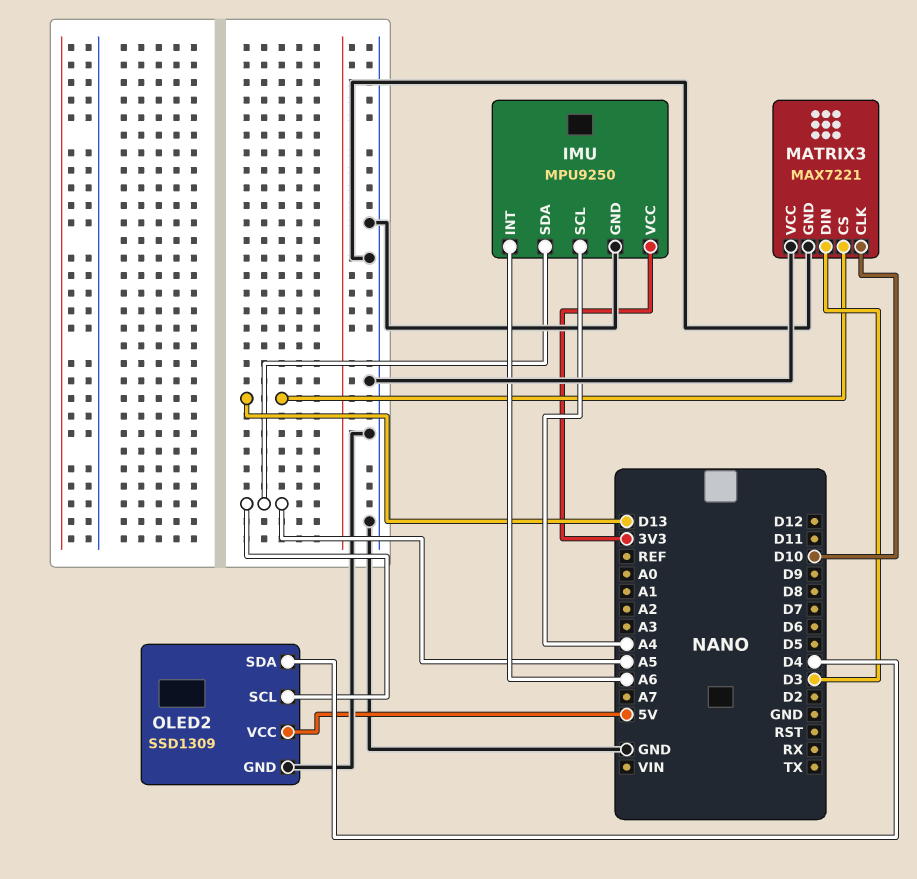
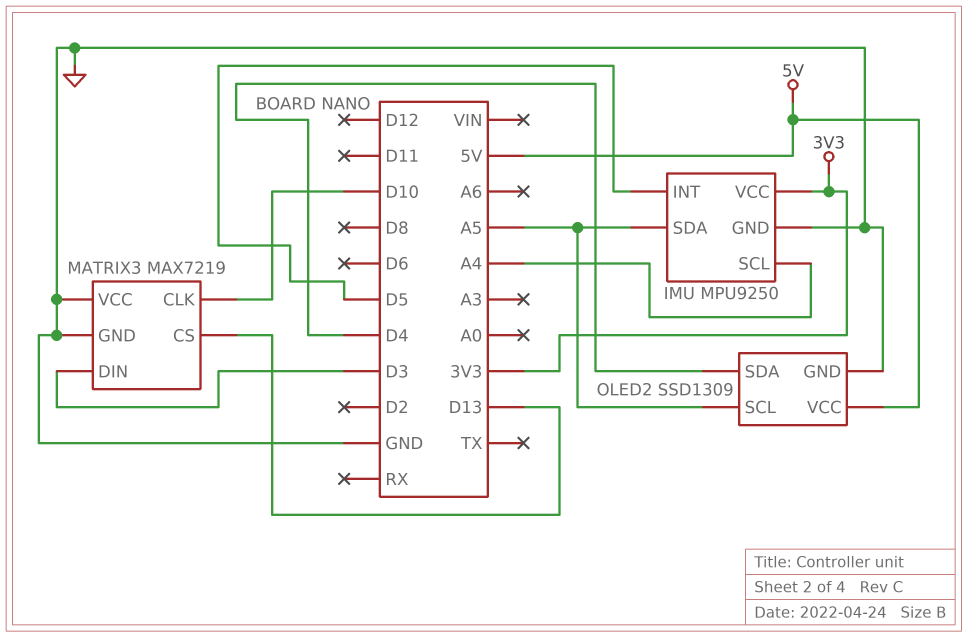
IMU pin INT: A6 -> D5
MATRIX3: MAX7221 -> MAX7219

